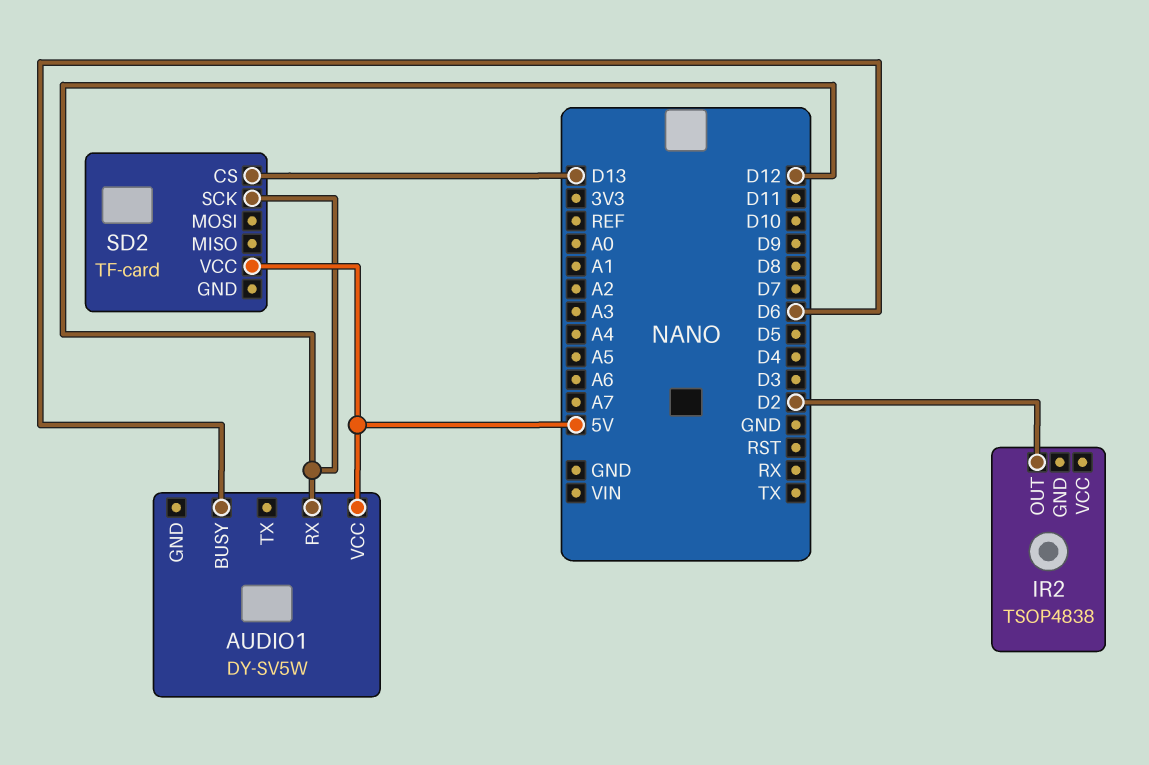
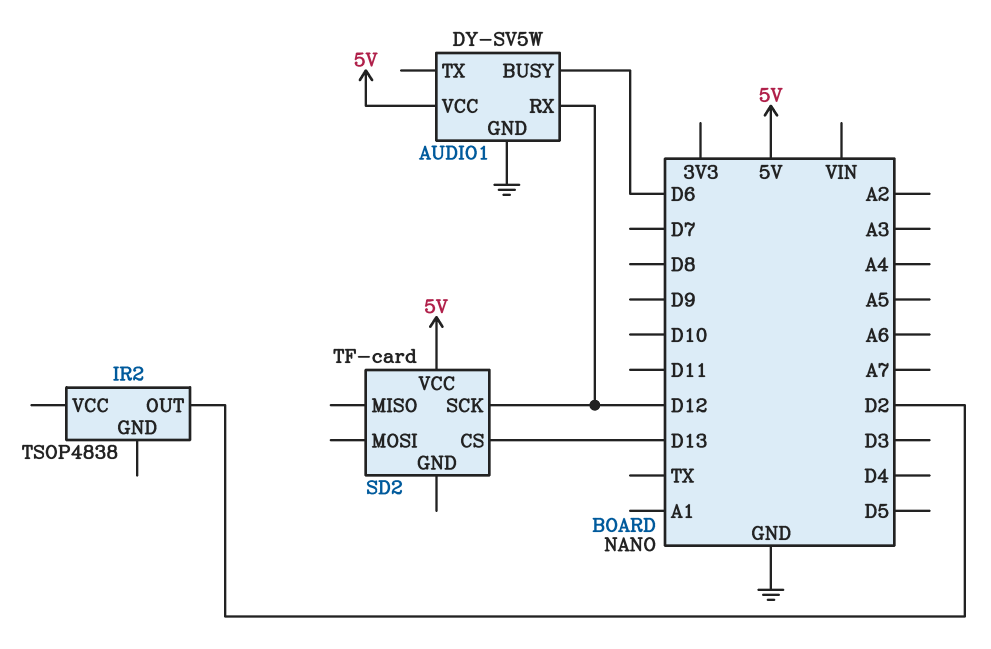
AUDIO1 pin GND: none -> GND

